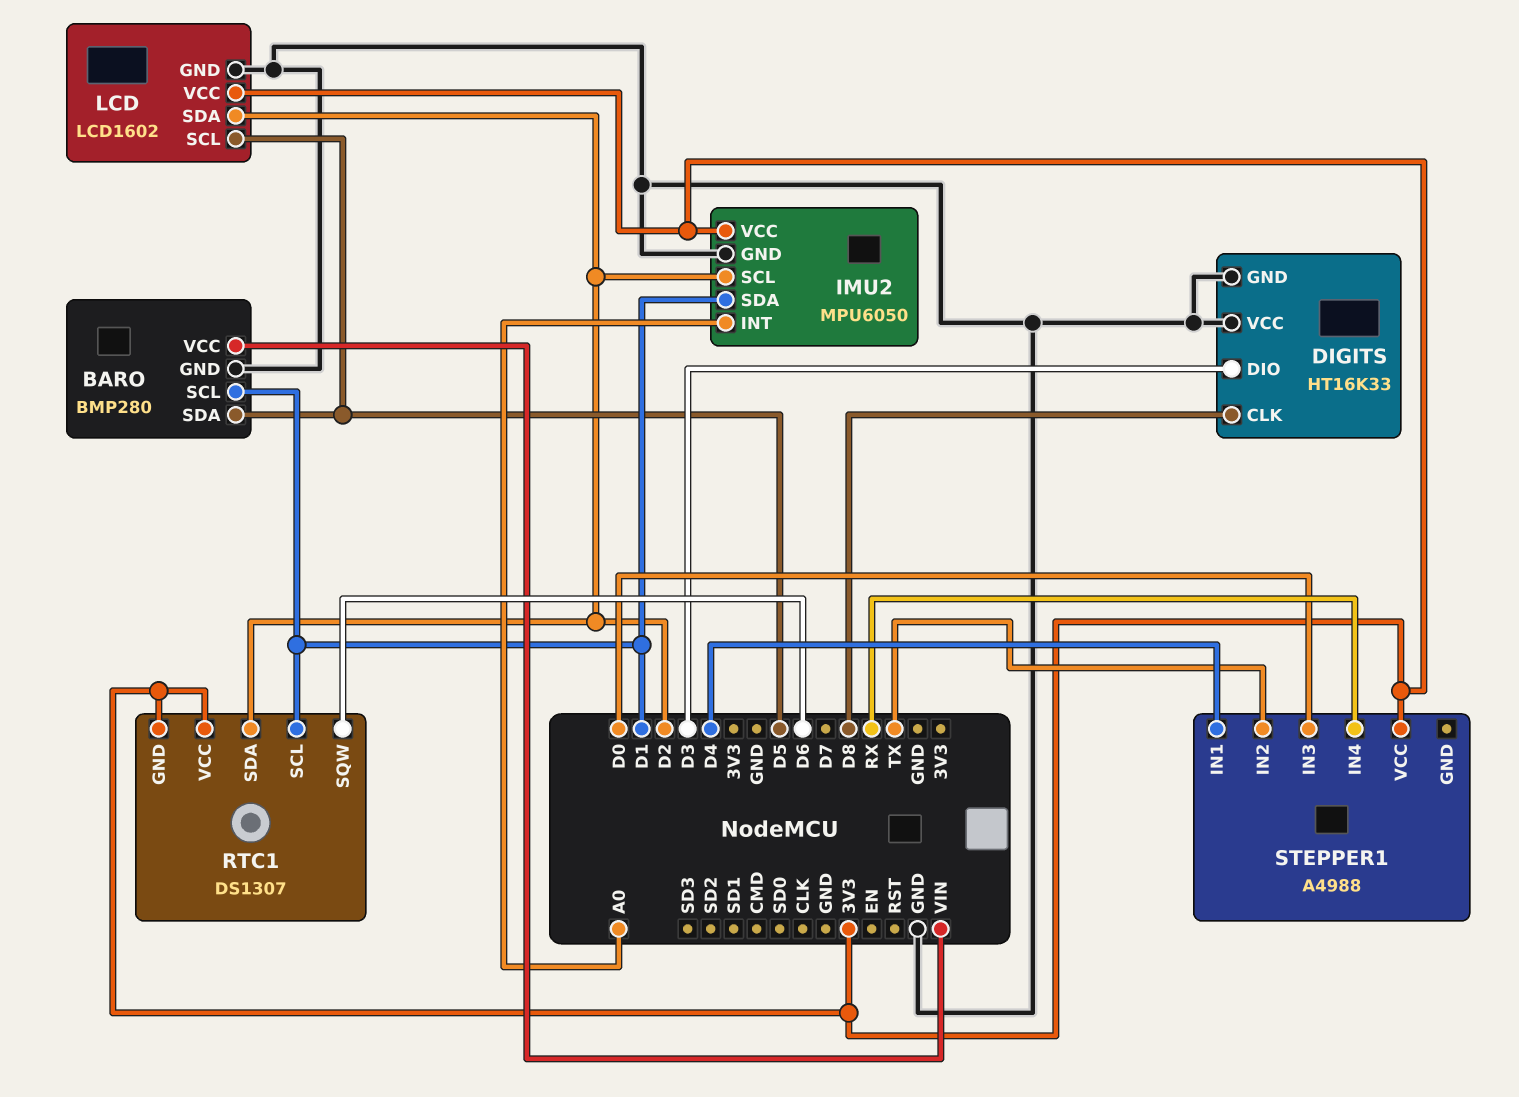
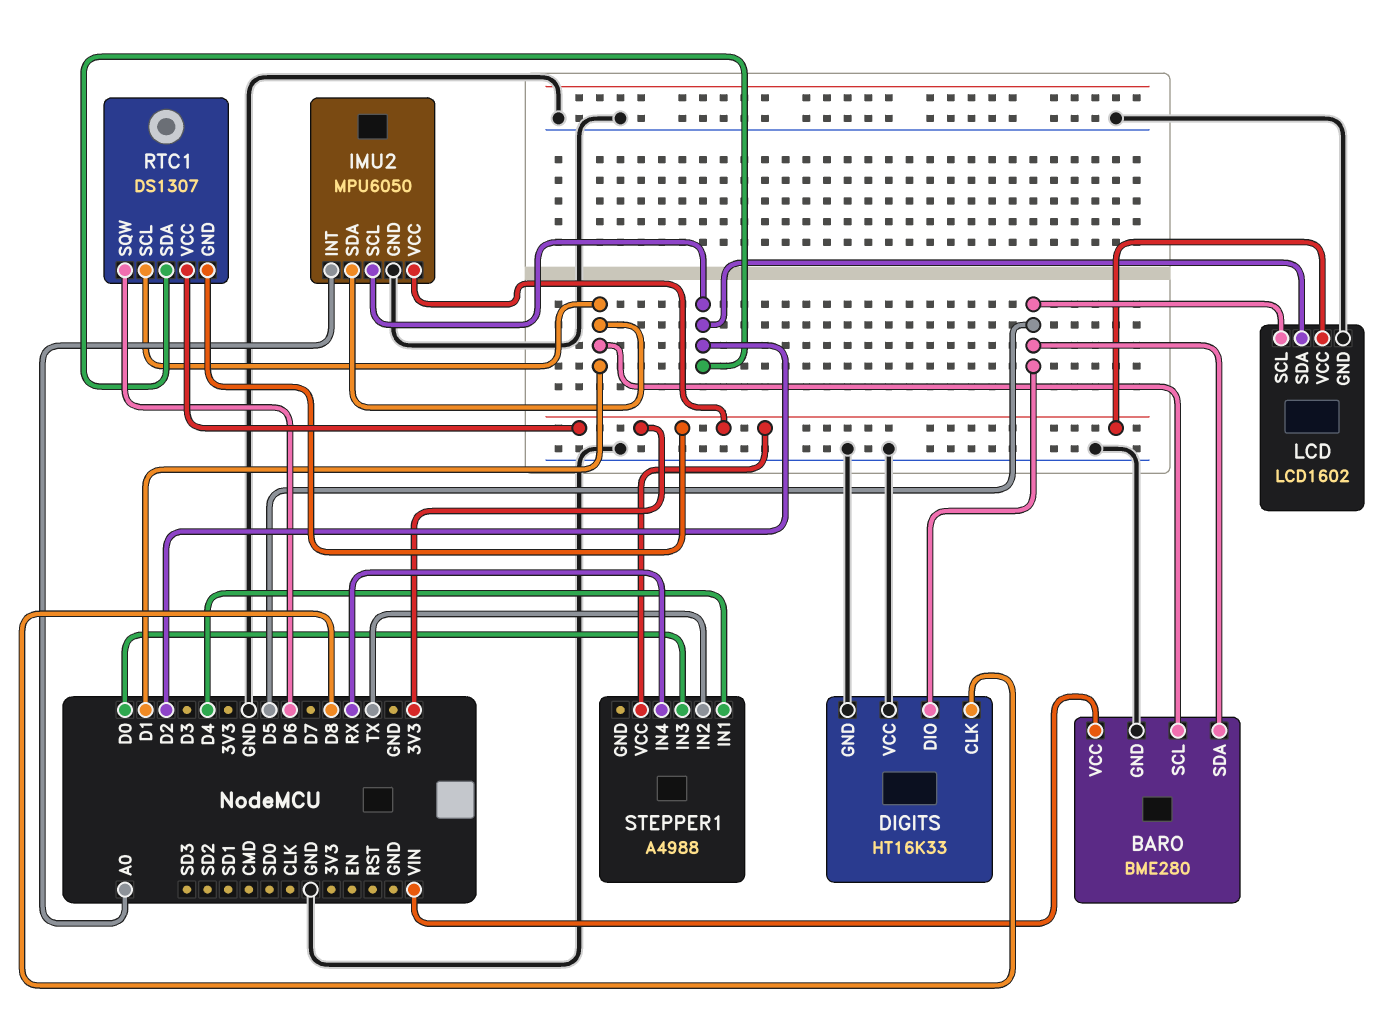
BARO: BMP280 -> BME280
DIGITS pin DIO: D3 -> D5

